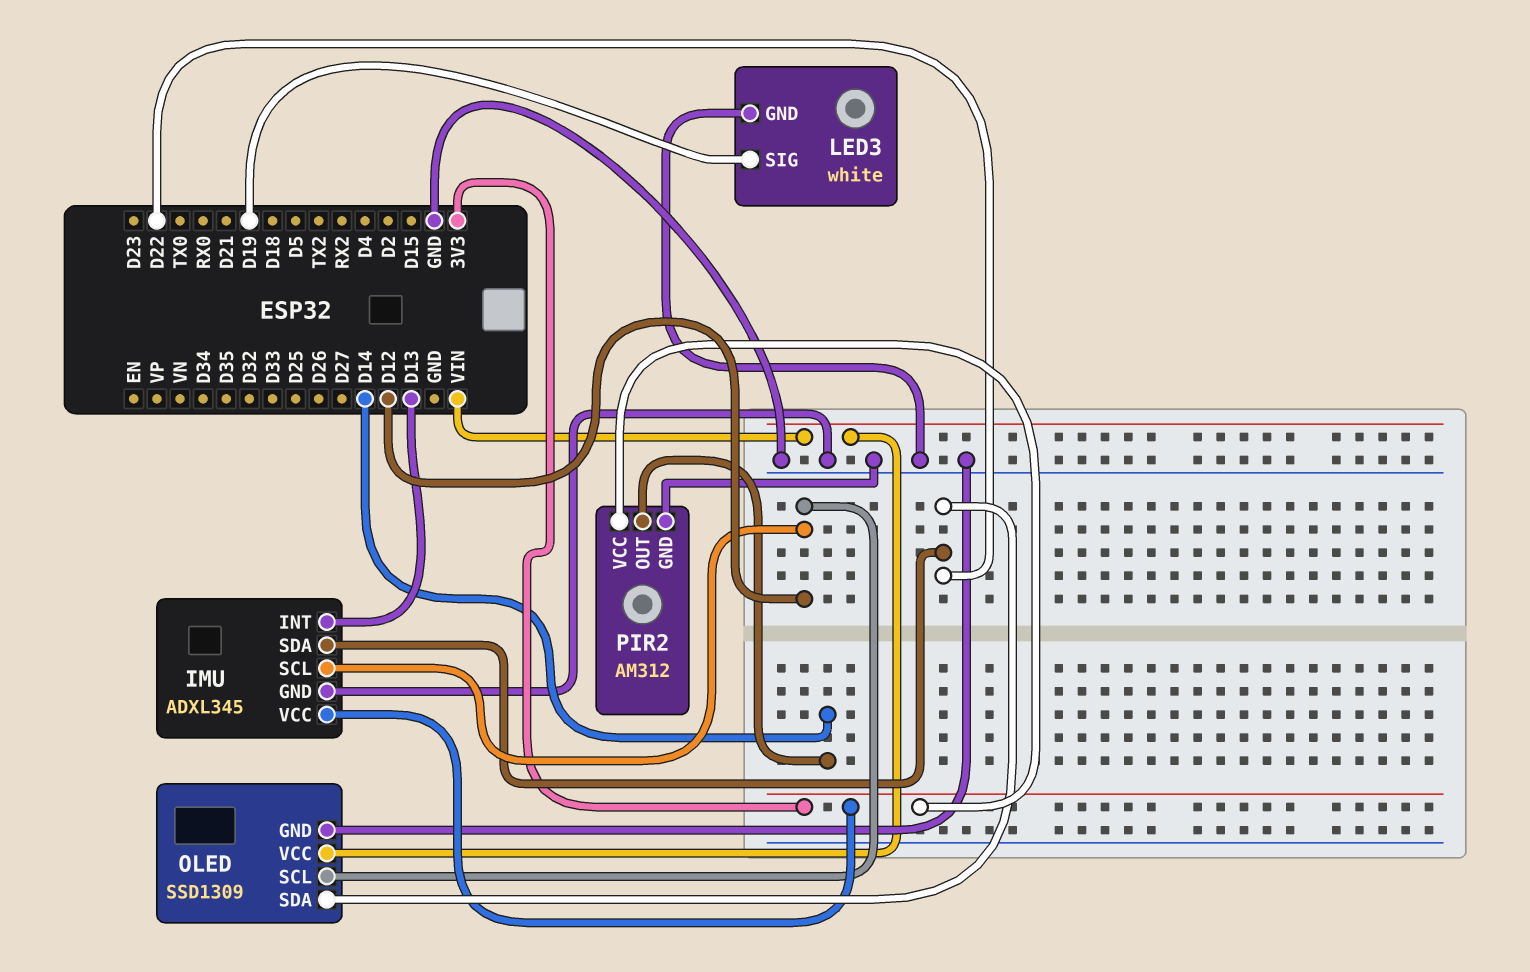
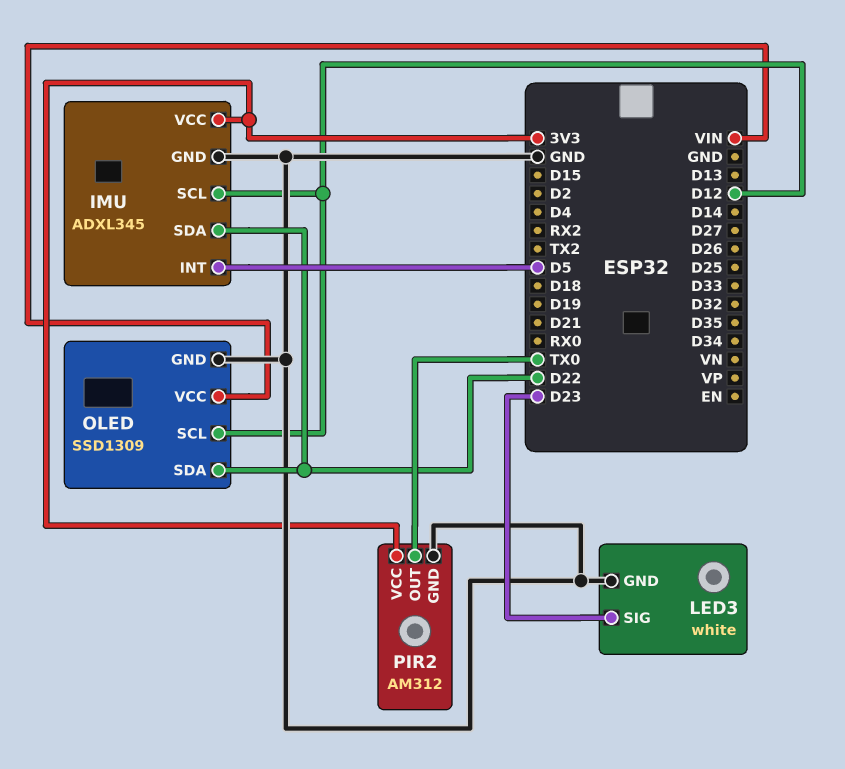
IMU pin INT: D13 -> D5
LED3 pin SIG: D19 -> D23
PIR2 pin OUT: D14 -> TX0

